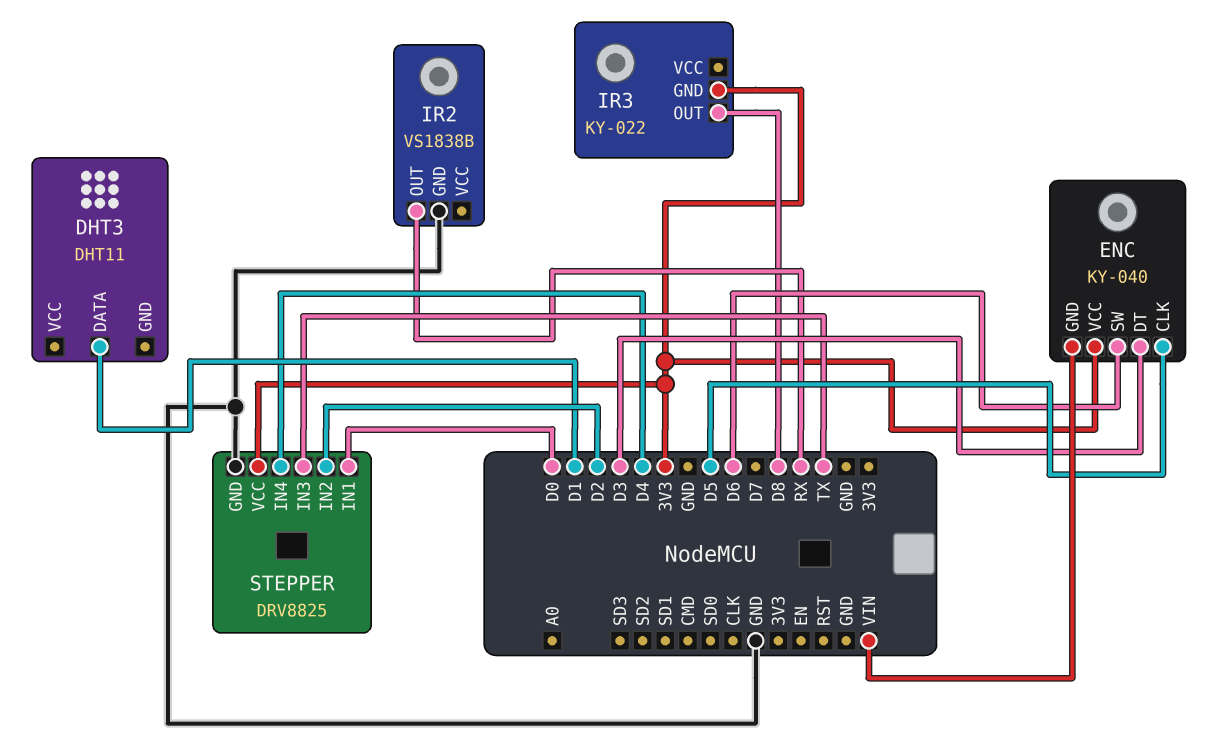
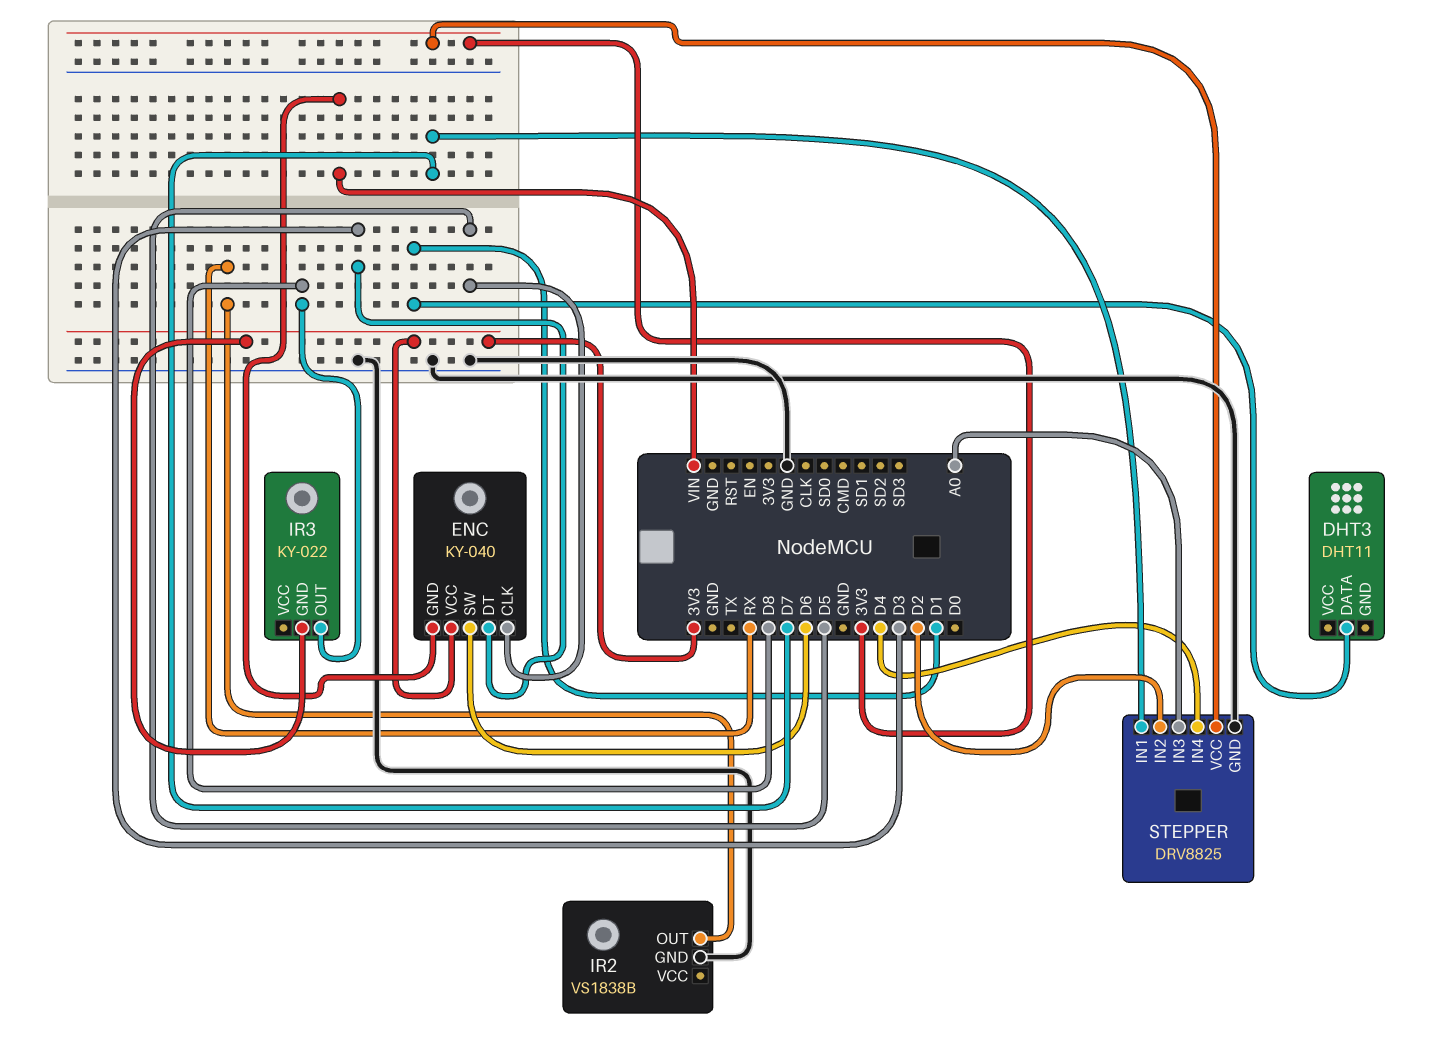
STEPPER pin IN1: D0 -> D7
STEPPER pin IN3: TX -> A0

